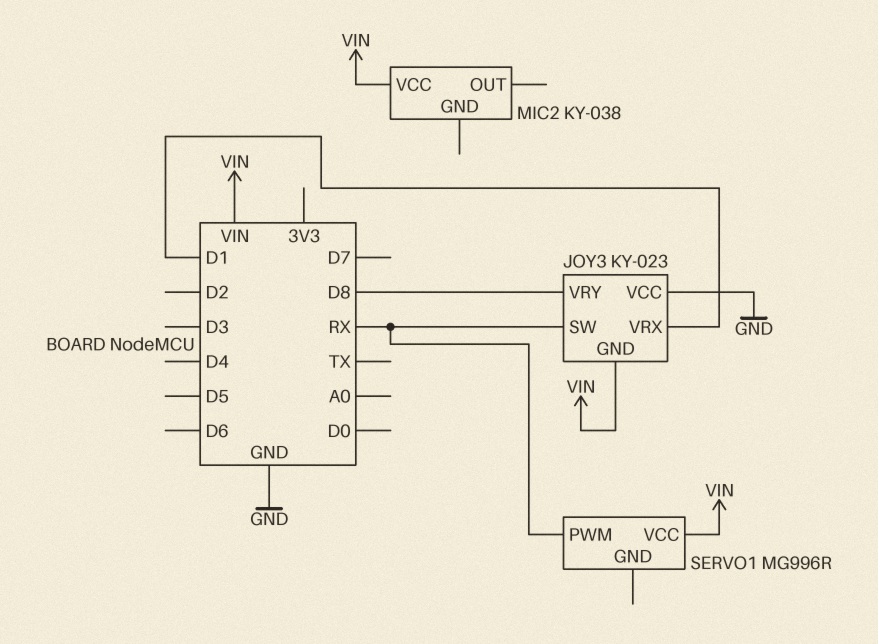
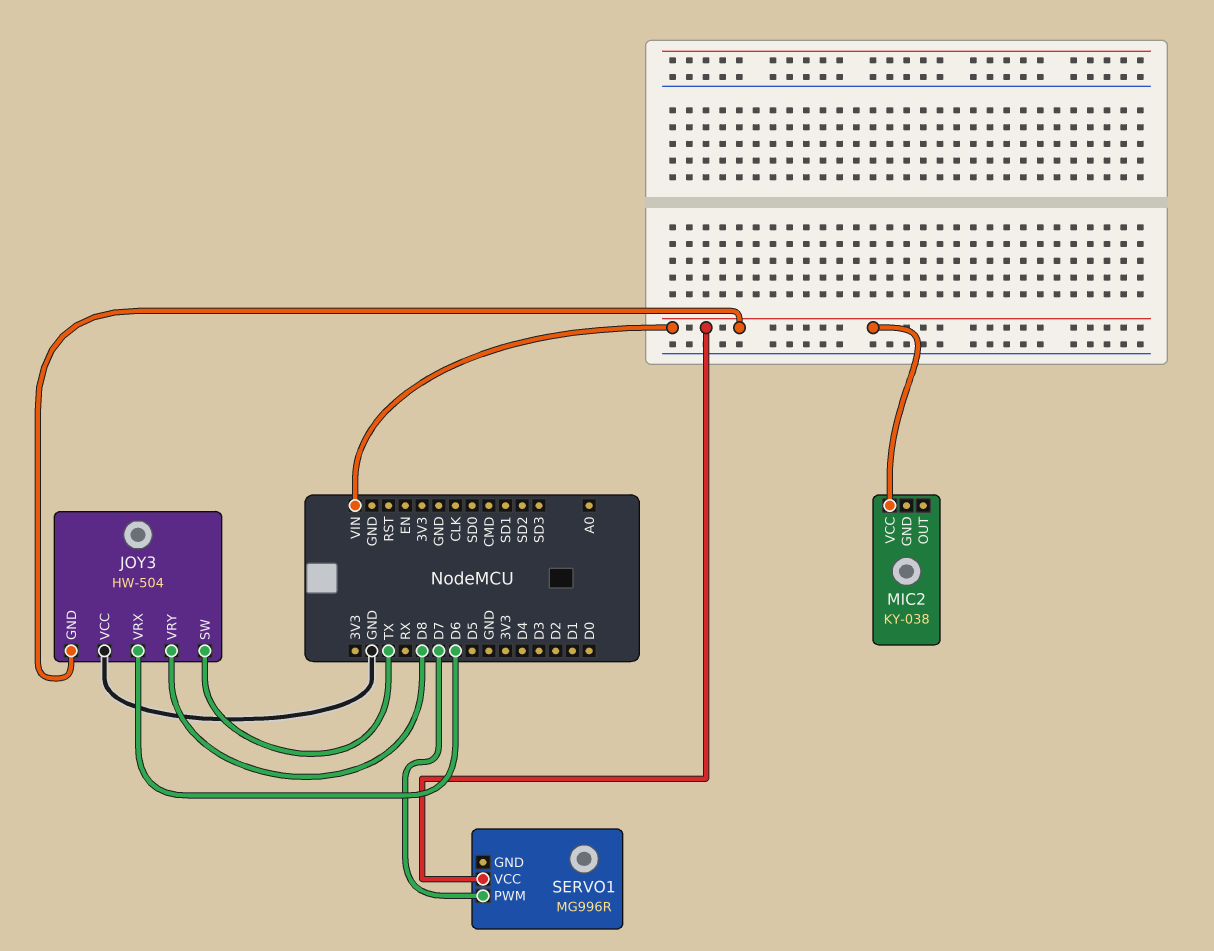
JOY3: KY-023 -> HW-504
JOY3 pin SW: RX -> TX
JOY3 pin VRX: D1 -> D6
SERVO1 pin PWM: RX -> D7

